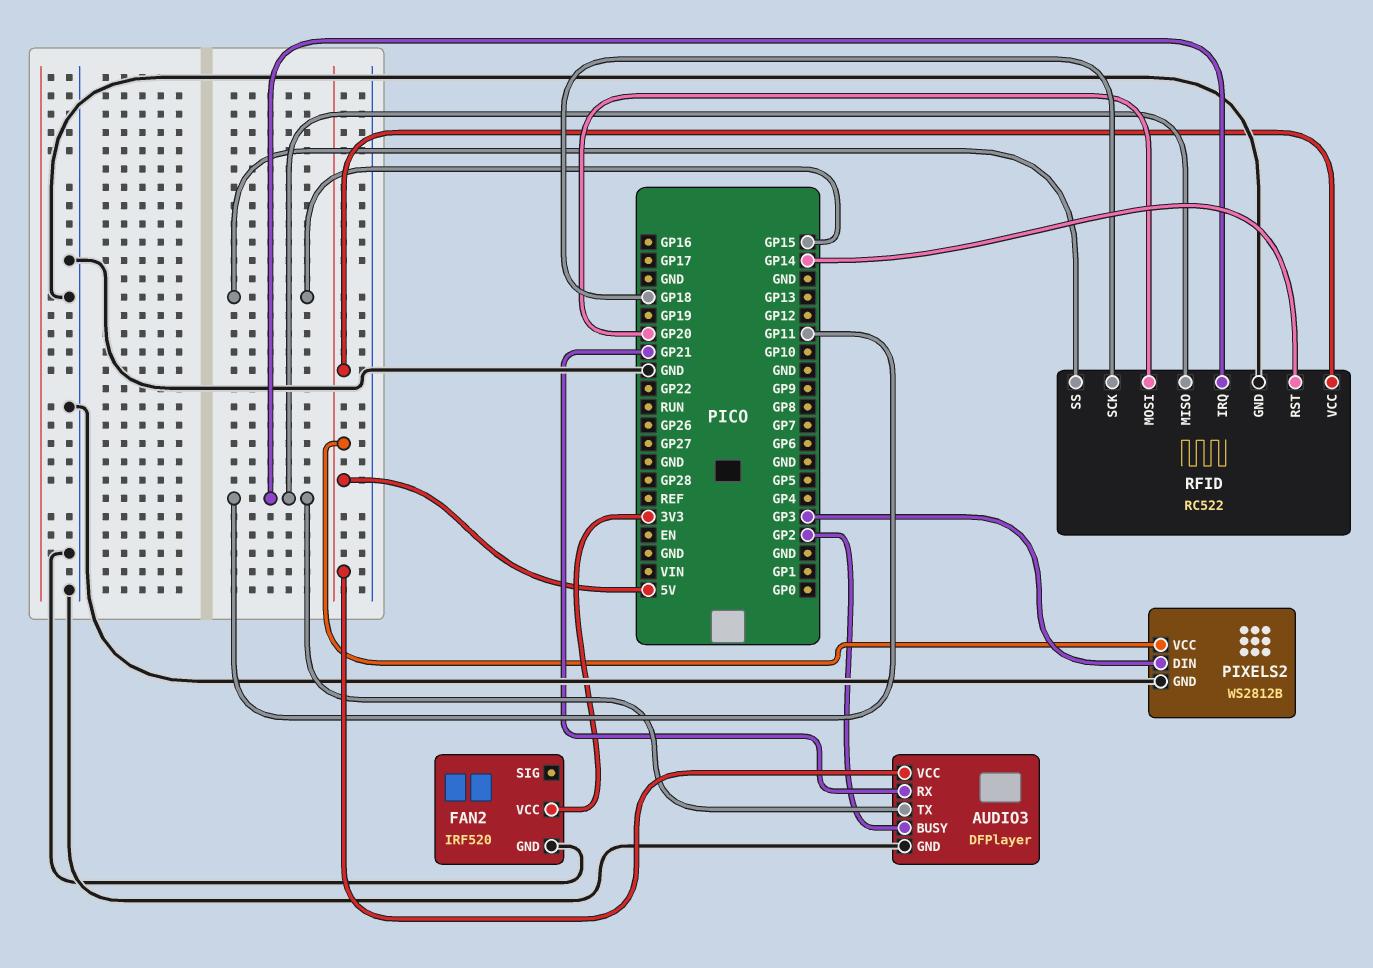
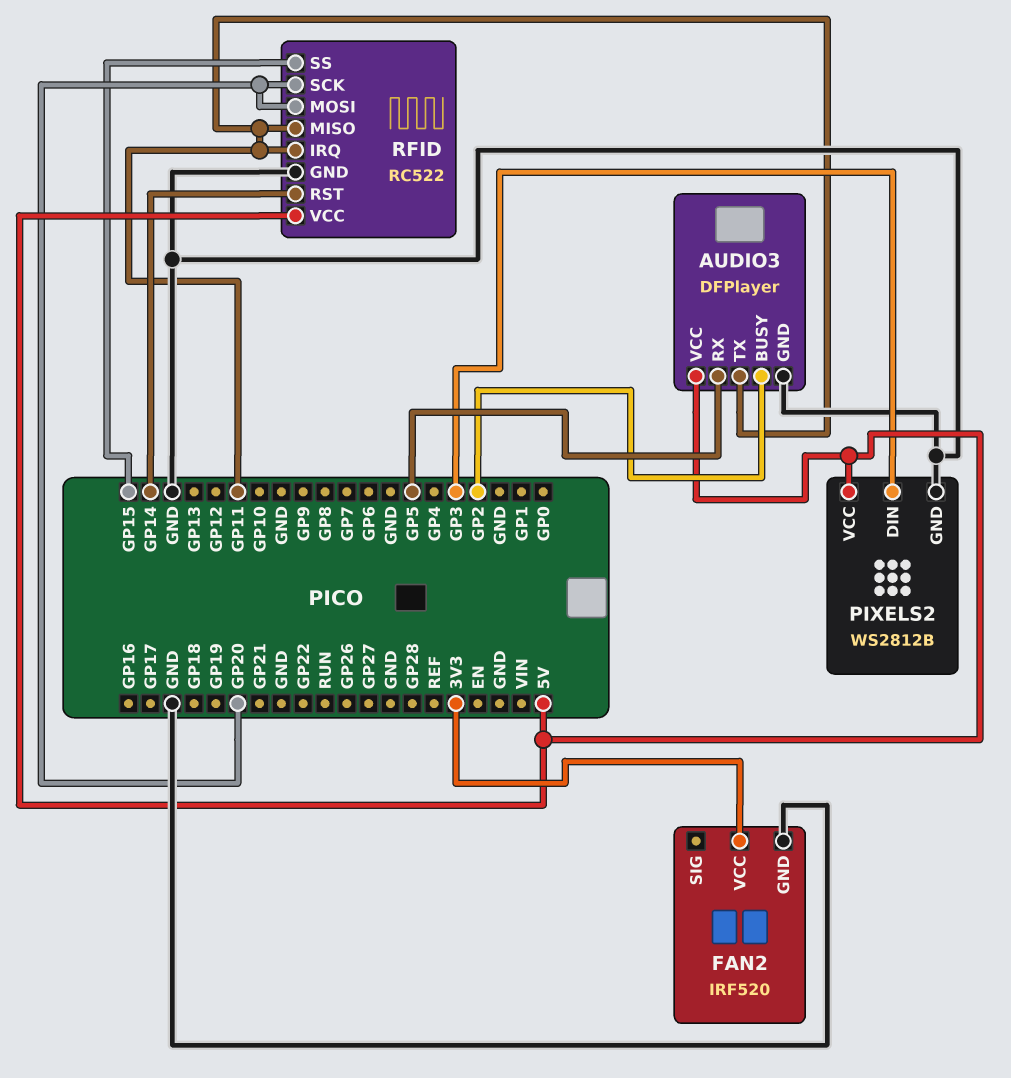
AUDIO3 pin RX: GP21 -> GP5
RFID pin SCK: GP18 -> GP20

